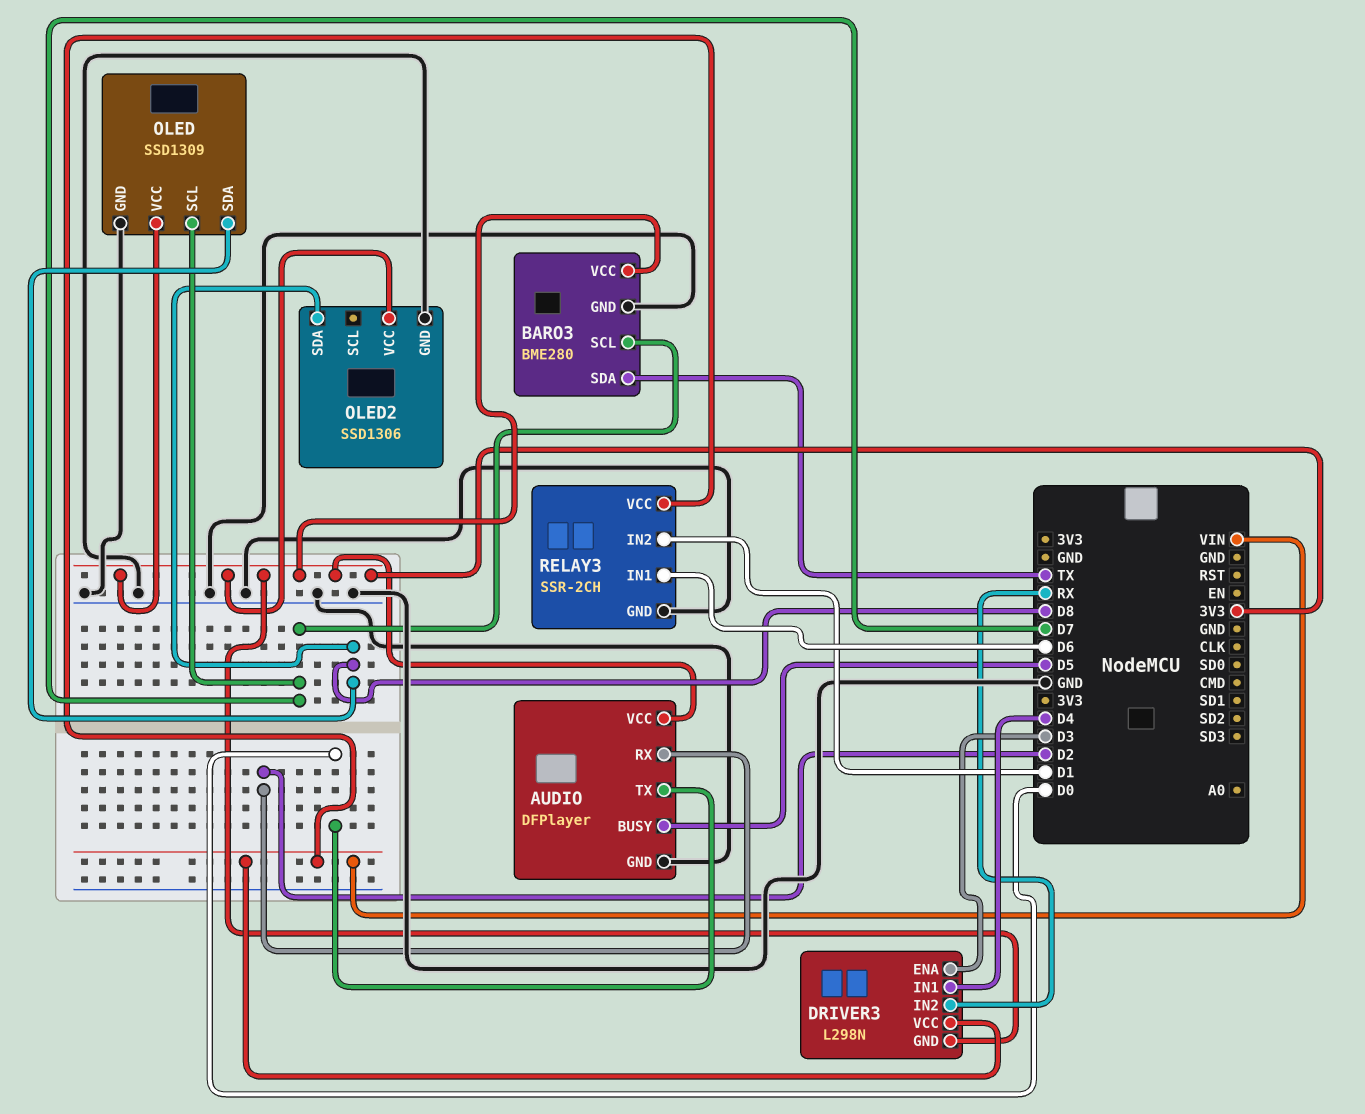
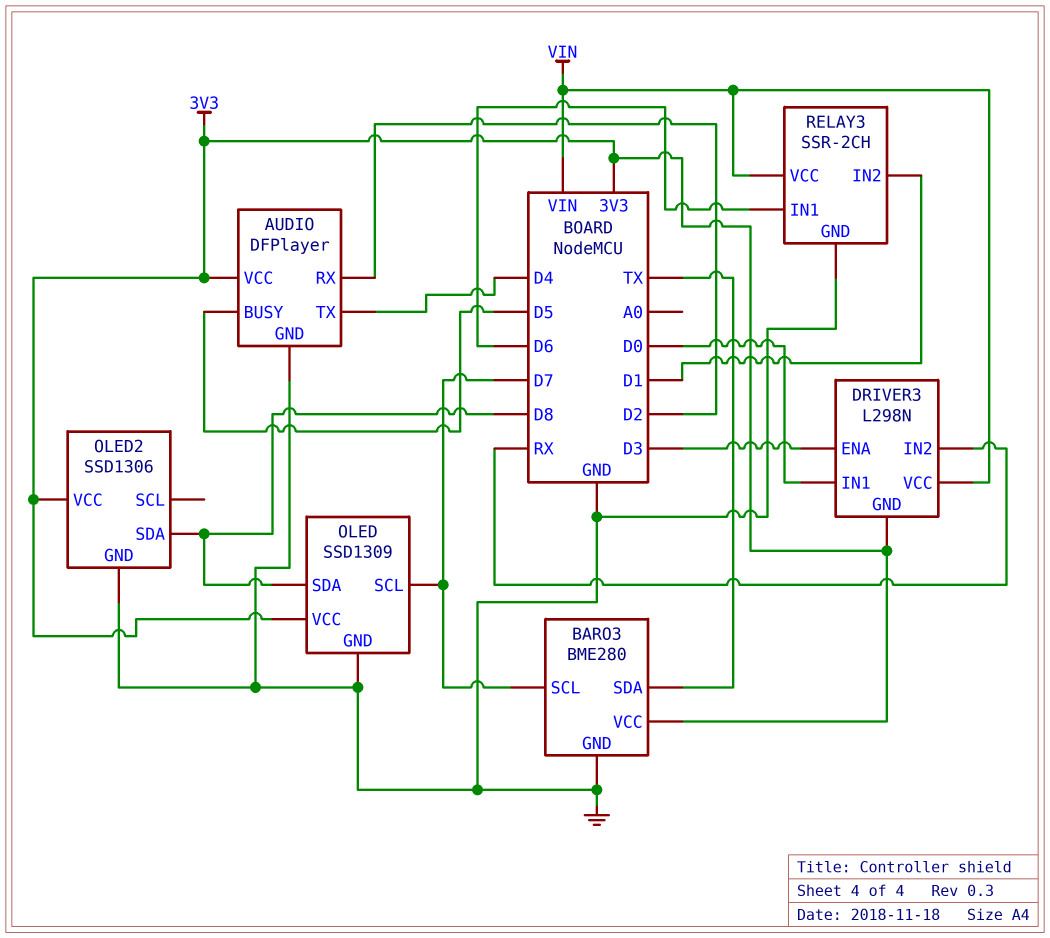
AUDIO pin TX: D0 -> D4
DRIVER3 pin IN1: D4 -> D0

